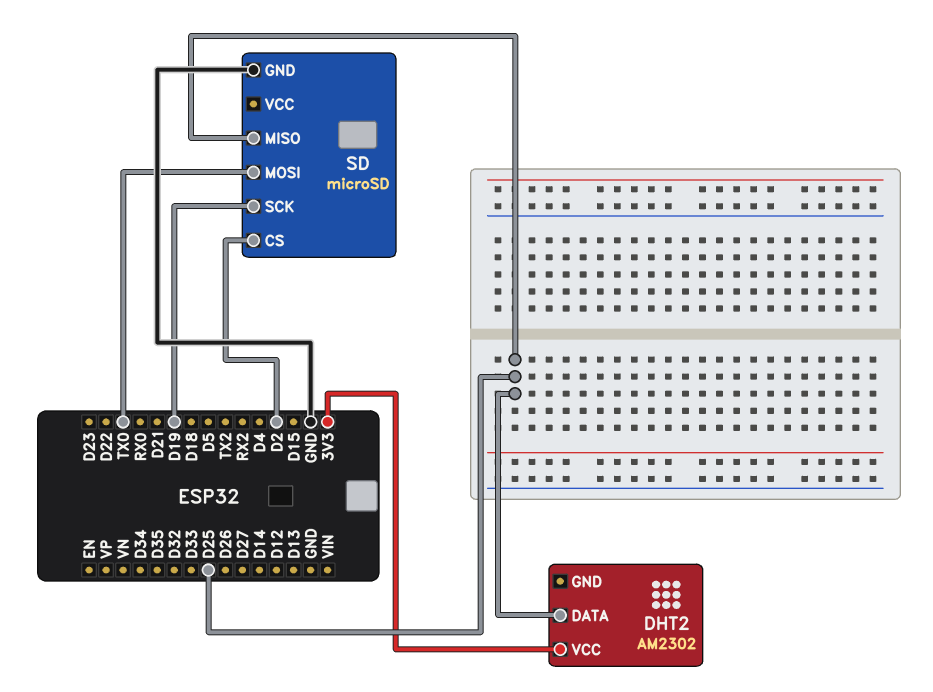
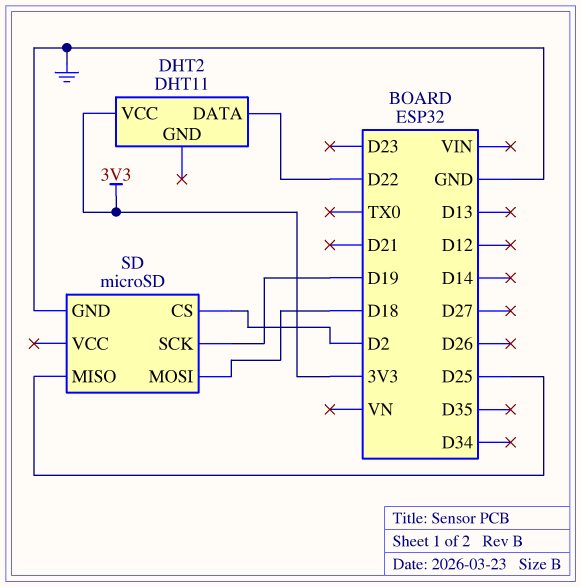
DHT2: AM2302 -> DHT11
DHT2 pin DATA: D25 -> D22
SD pin MOSI: TX0 -> D18

